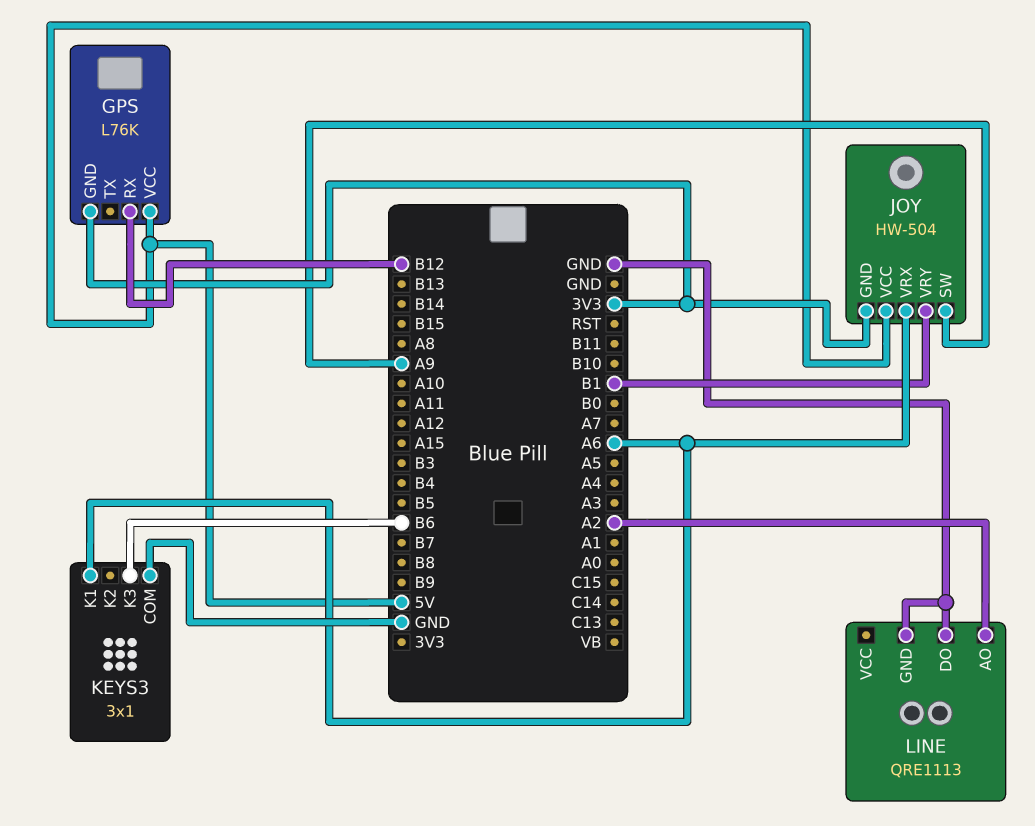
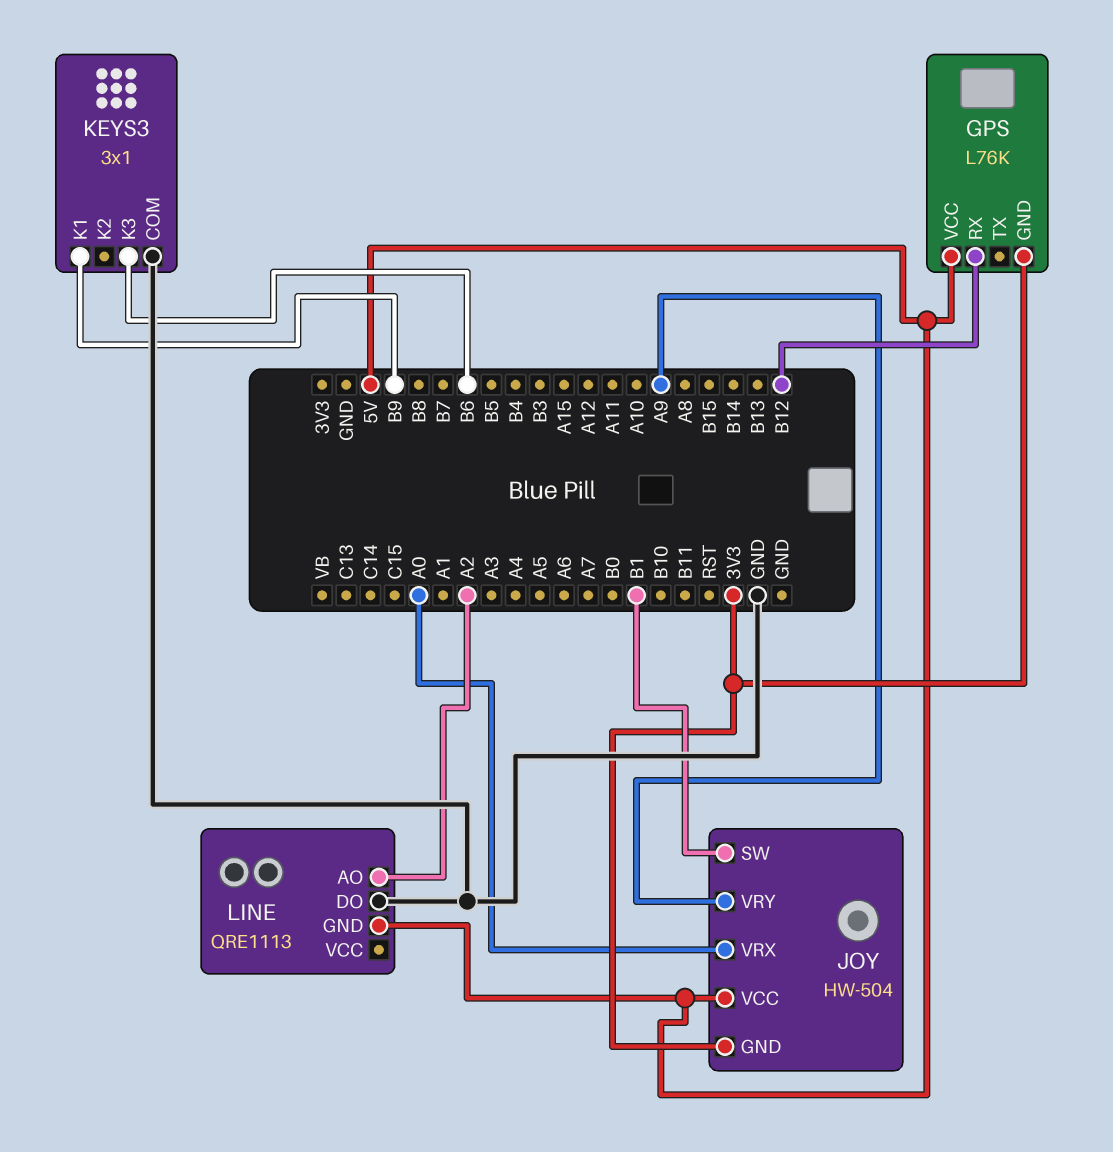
JOY pin SW: A9 -> B1
JOY pin VRX: A6 -> A0
JOY pin VRY: B1 -> A9
KEYS3 pin K1: A6 -> B9
LINE pin GND: GND -> 5V

